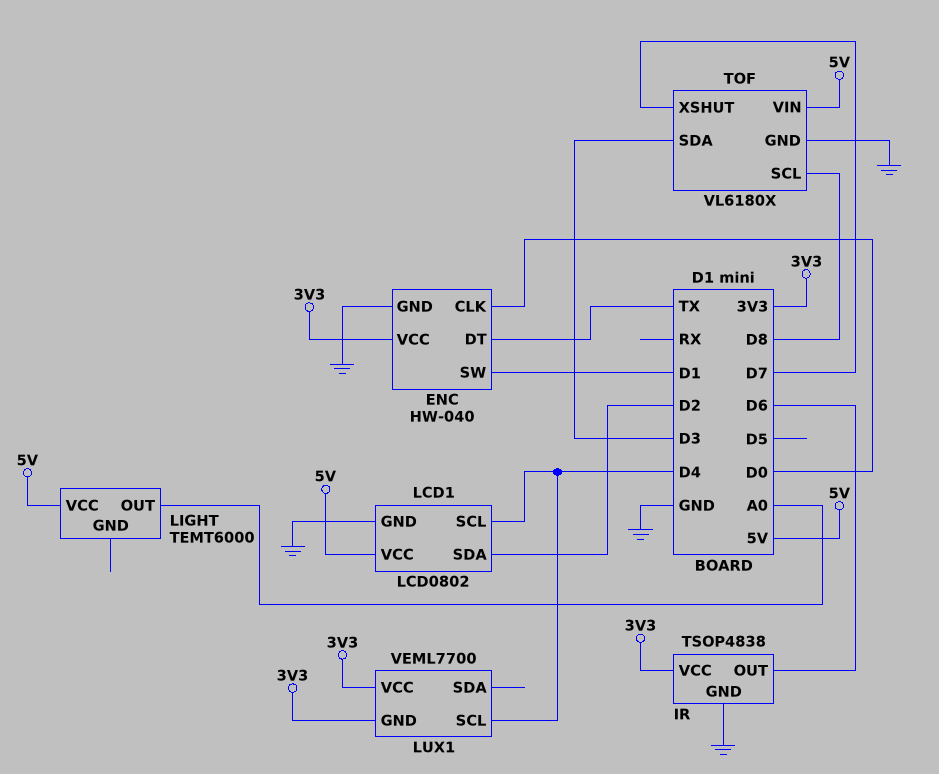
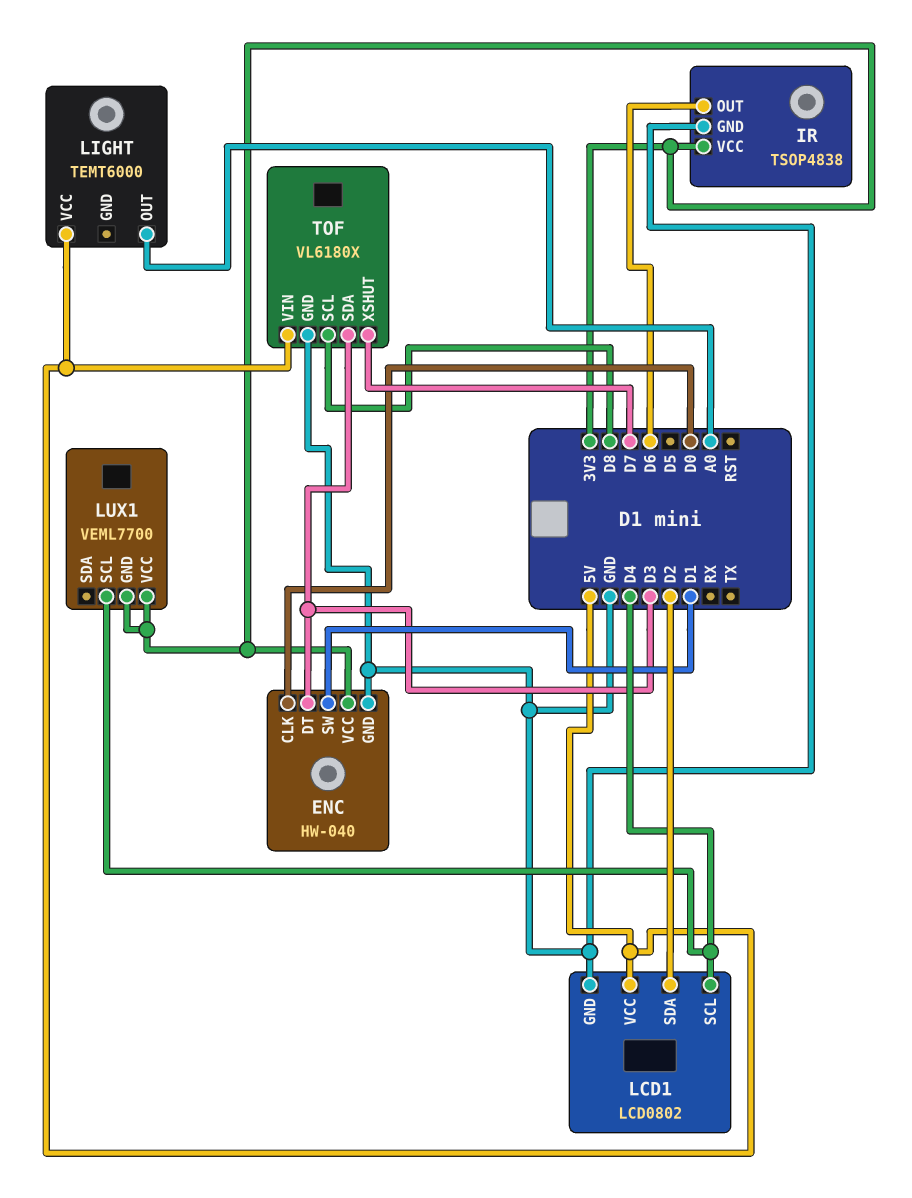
ENC pin DT: TX -> D3

